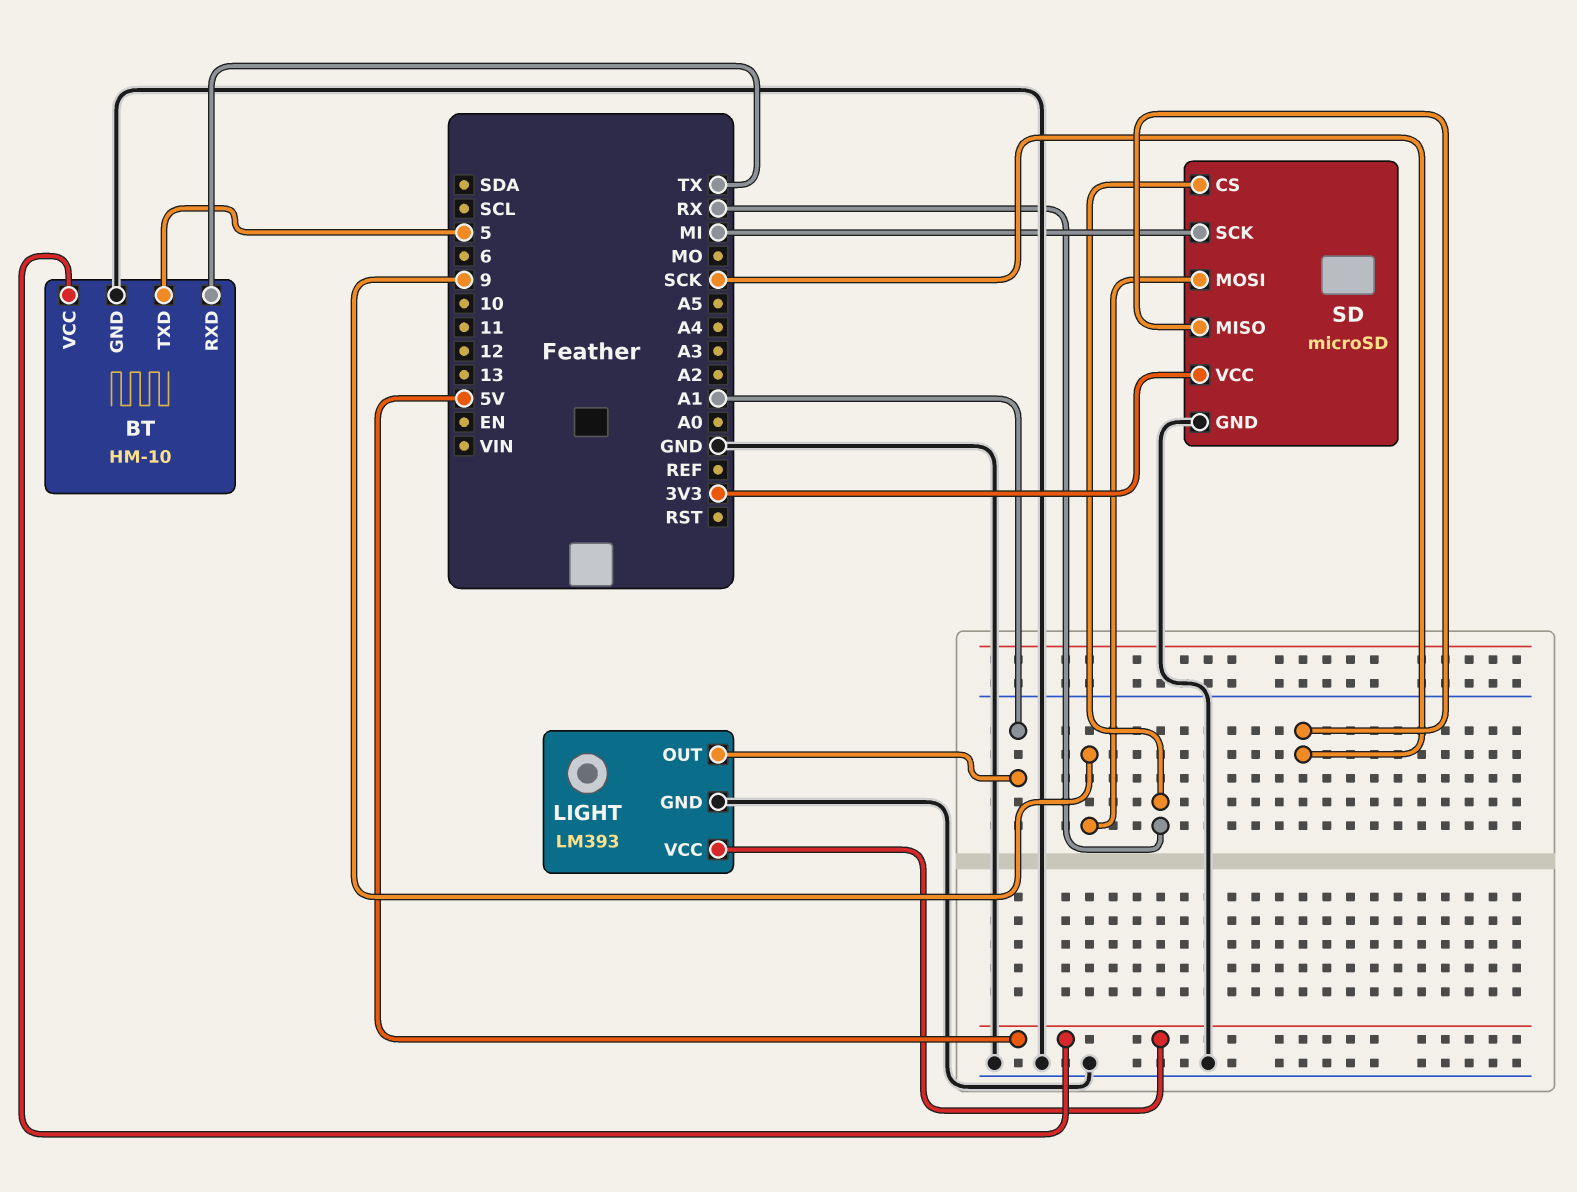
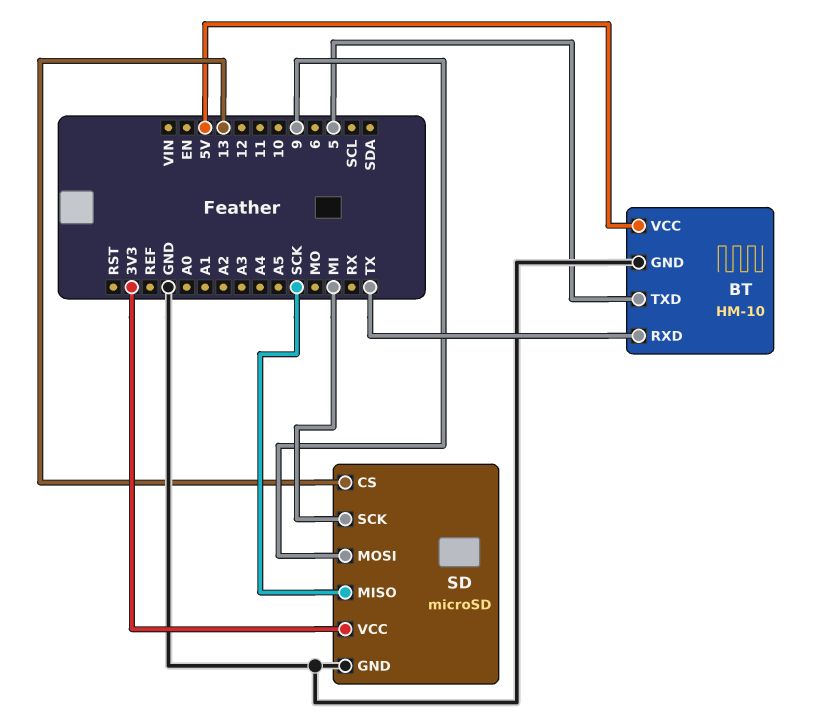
LIGHT: LM393 -> none
LIGHT pin GND: GND -> none
LIGHT pin OUT: A1 -> none
LIGHT pin VCC: 5V -> none
SD pin CS: RX -> 13

